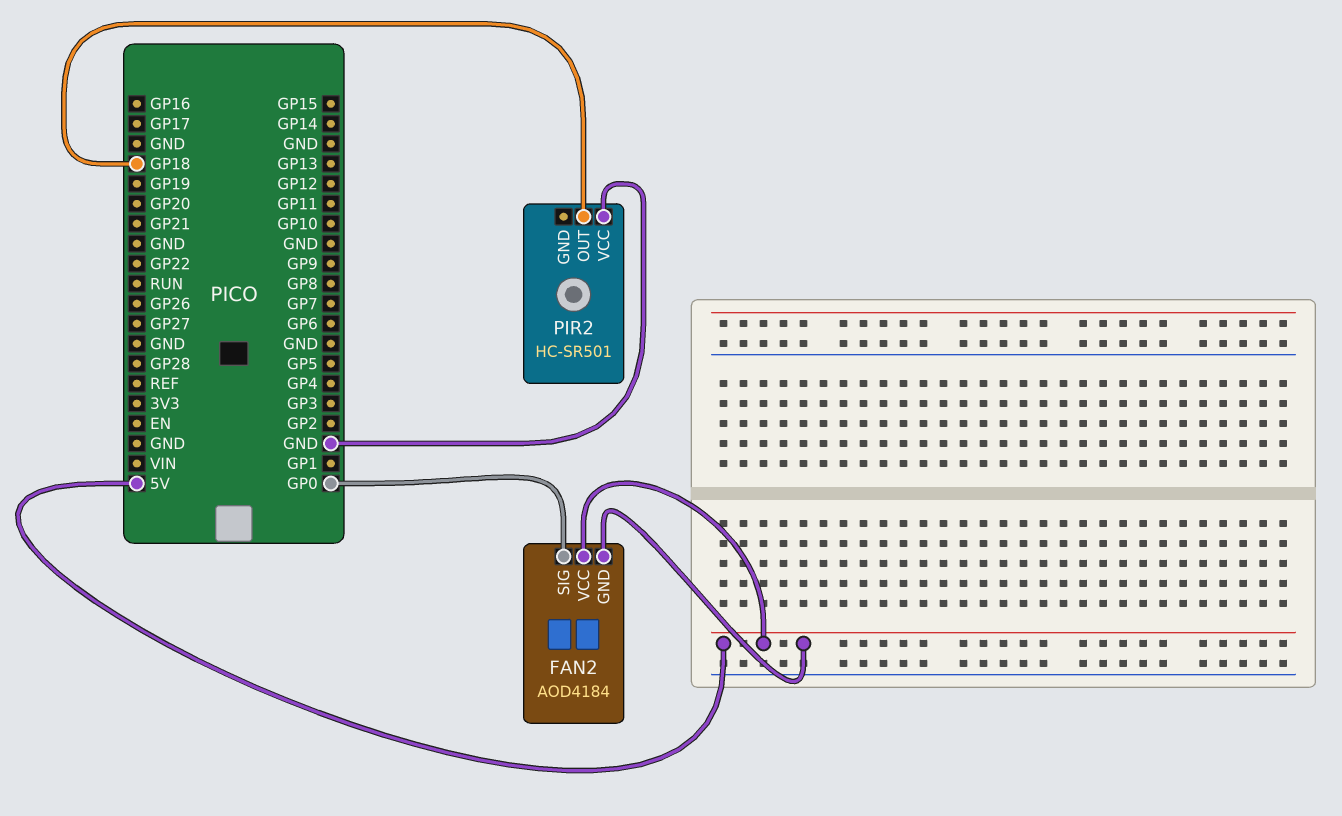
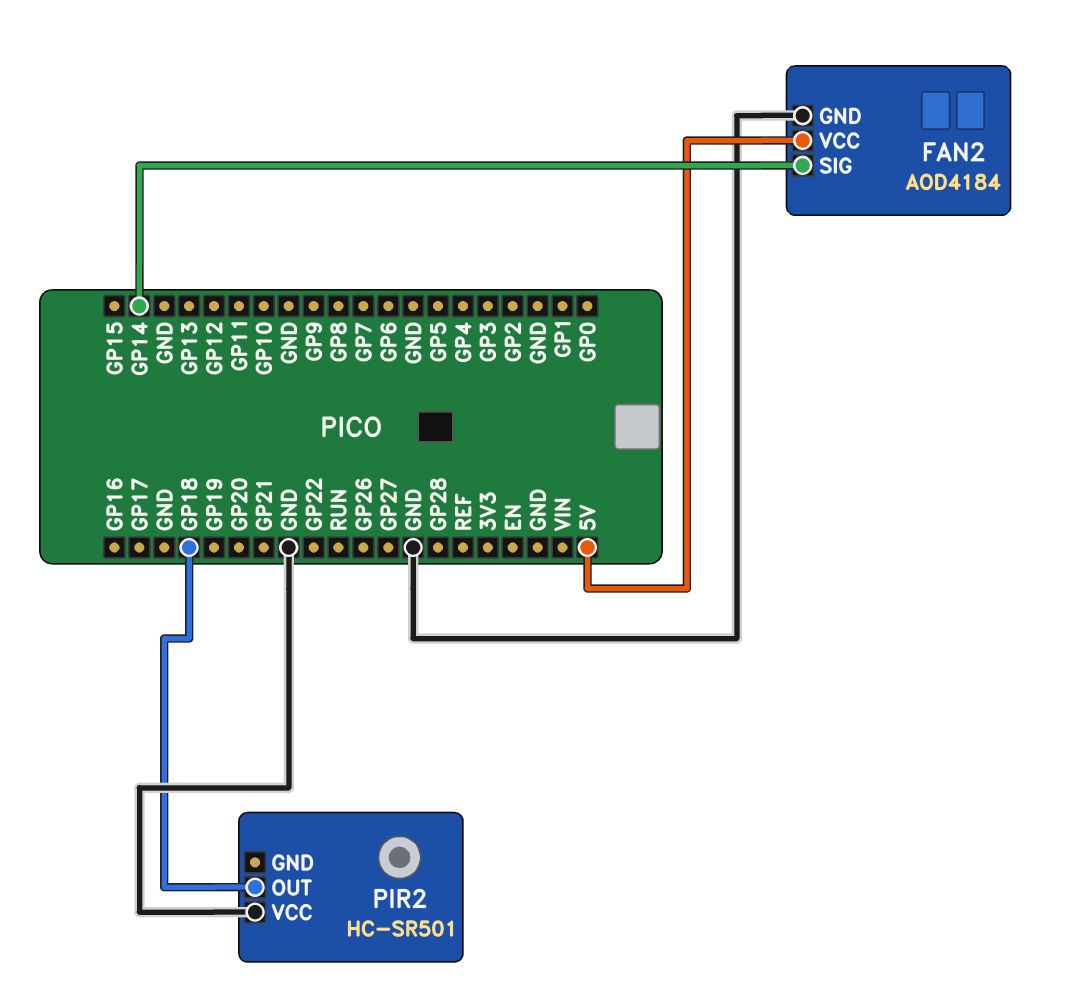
FAN2 pin GND: 5V -> GND
FAN2 pin SIG: GP0 -> GP14

